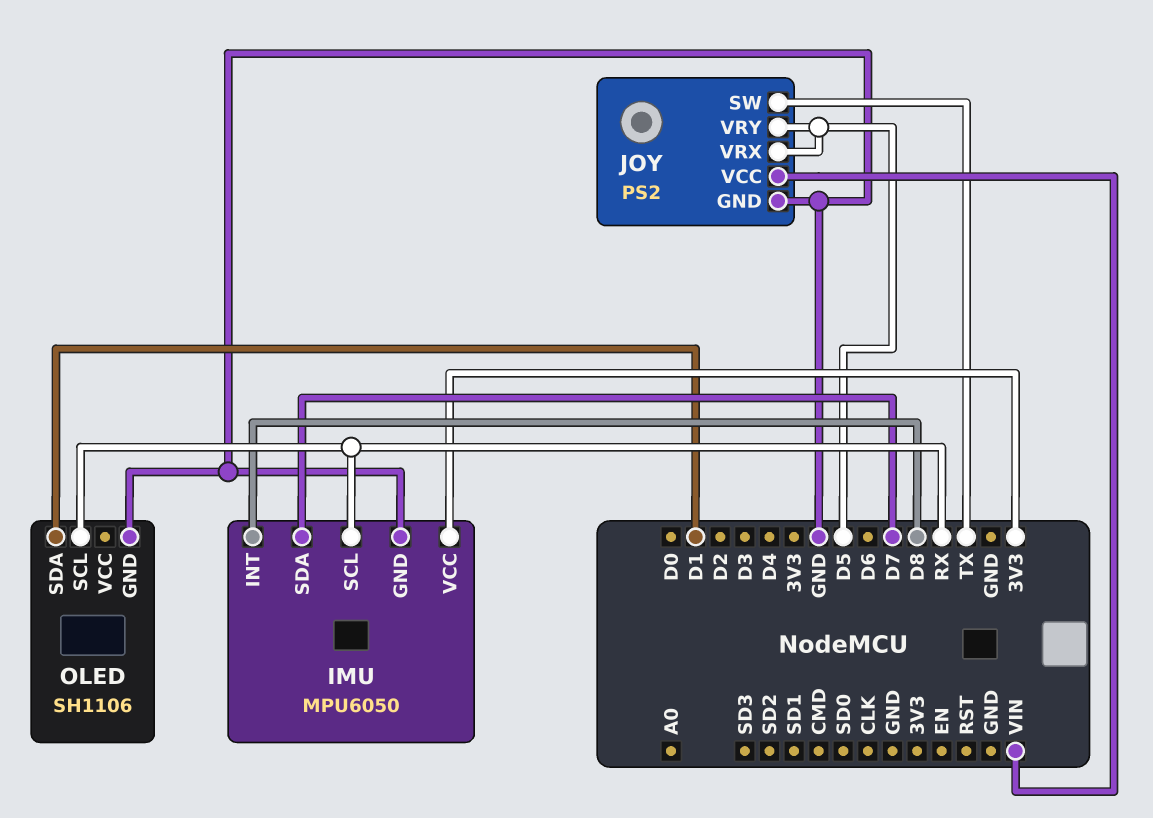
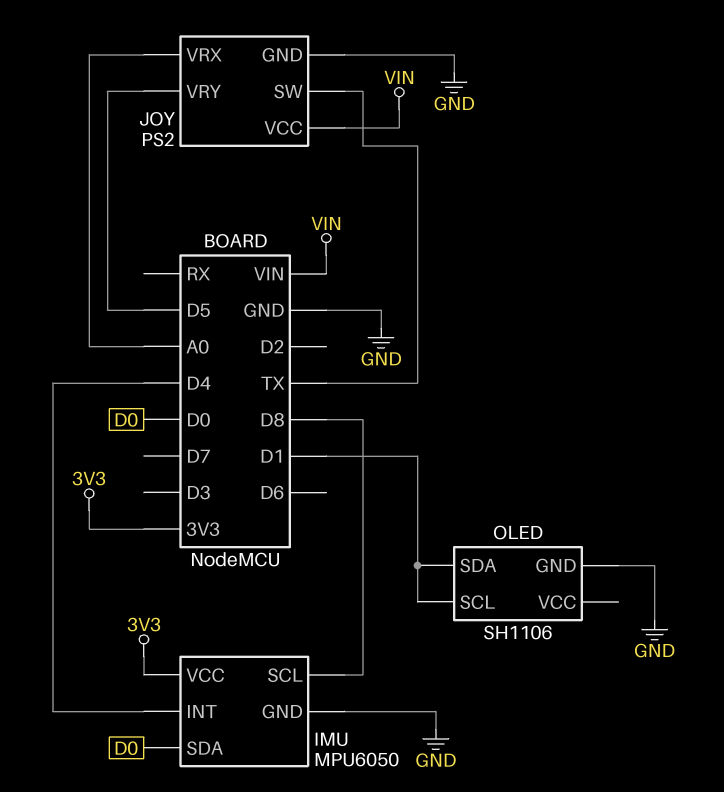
IMU pin INT: D8 -> D4
IMU pin SCL: RX -> D8
IMU pin SDA: D7 -> D0
JOY pin VRX: D5 -> A0
OLED pin SCL: RX -> D1

